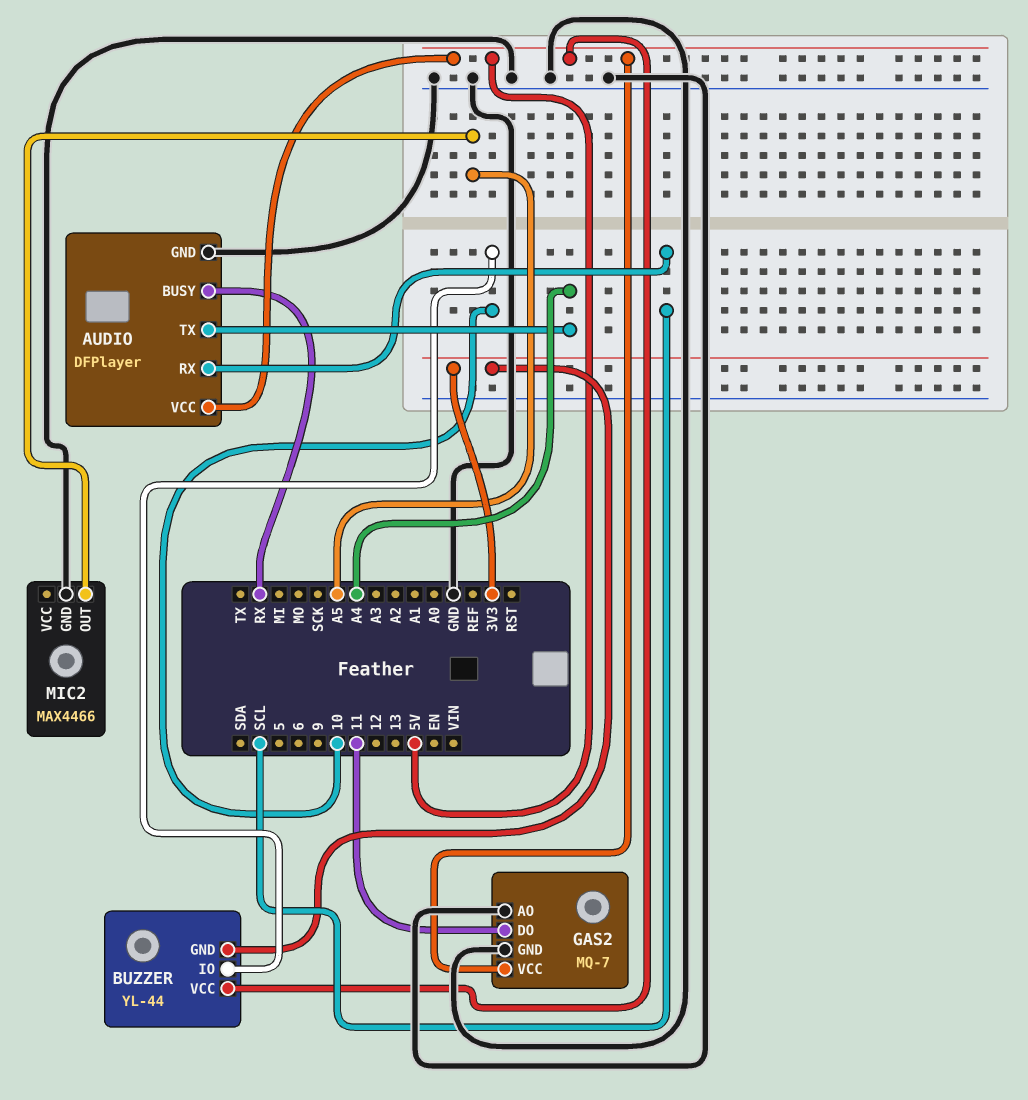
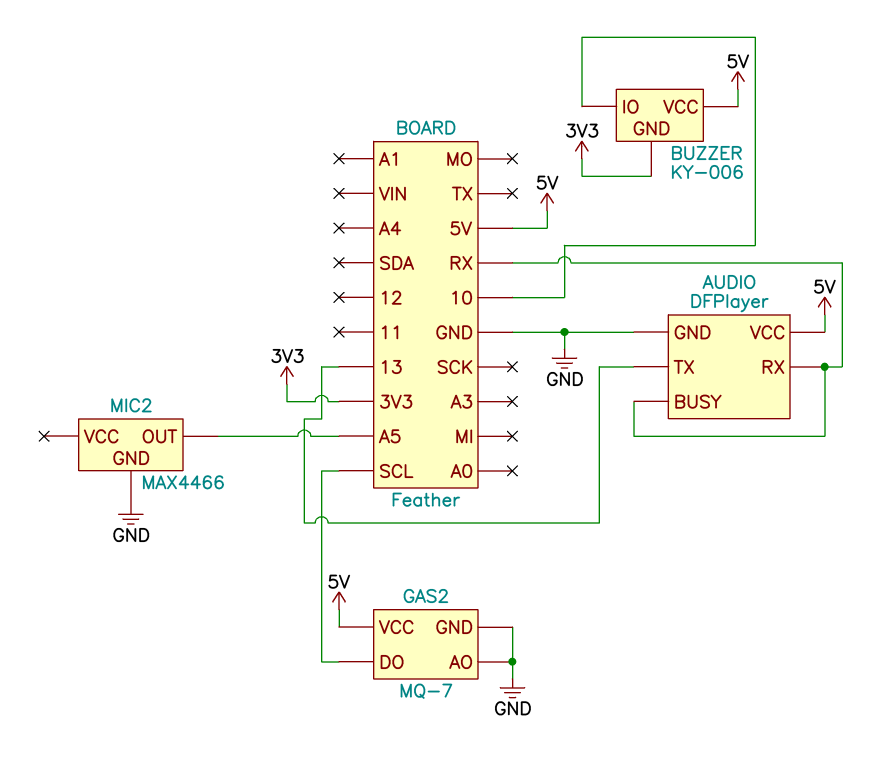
AUDIO pin RX: SCL -> RX
AUDIO pin TX: A4 -> 13
BUZZER: YL-44 -> KY-006
GAS2 pin DO: 11 -> SCL

